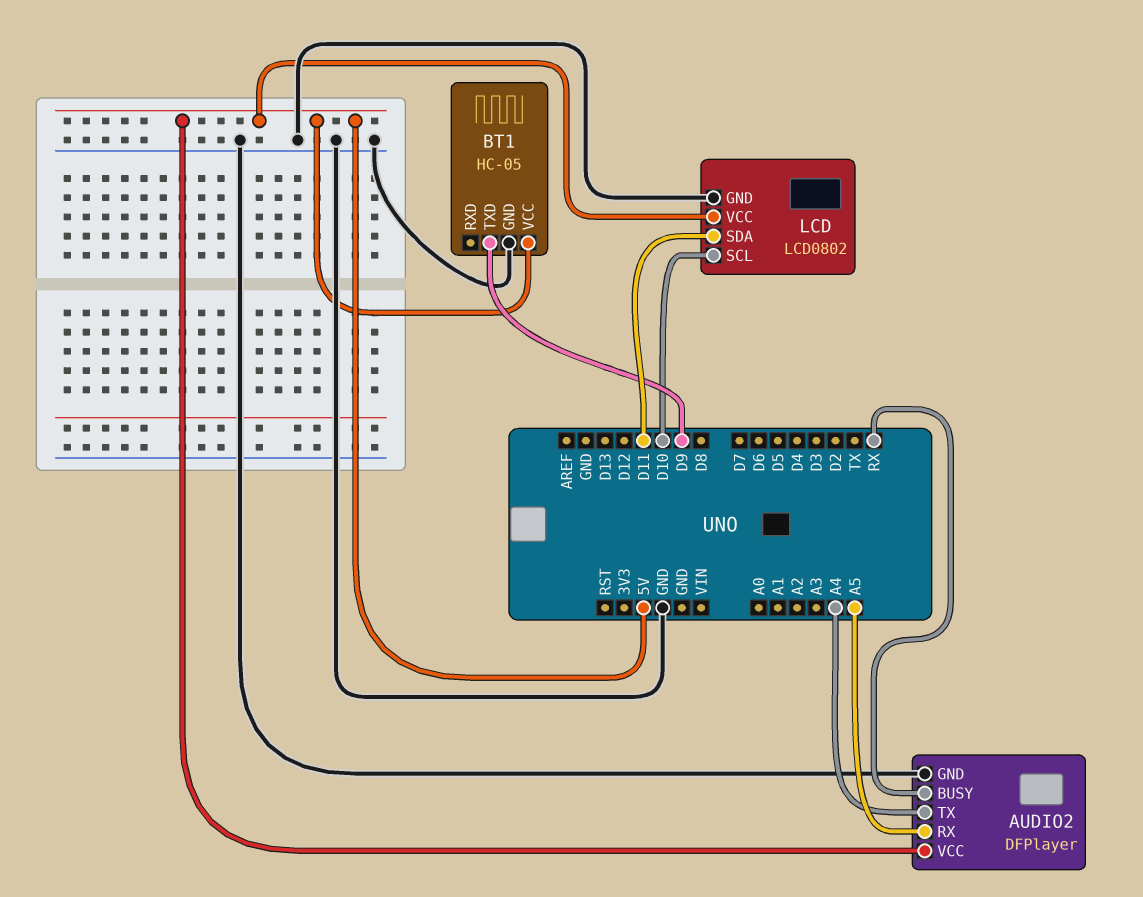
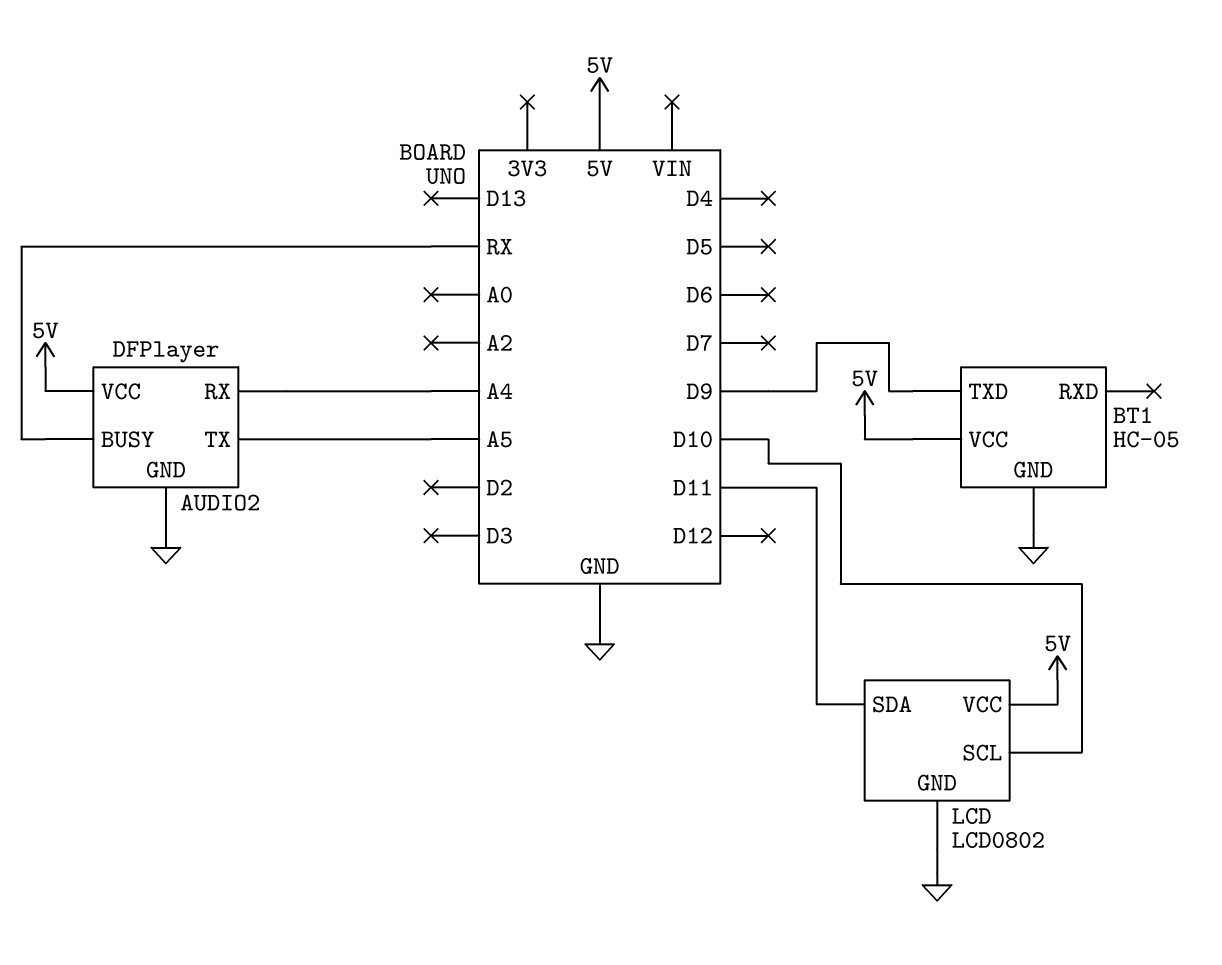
AUDIO2 pin RX: A5 -> A4
AUDIO2 pin TX: A4 -> A5

